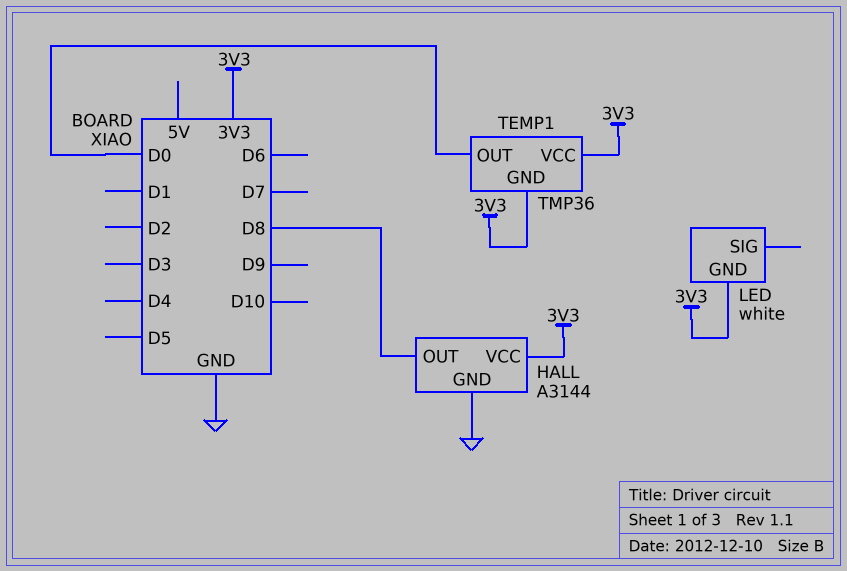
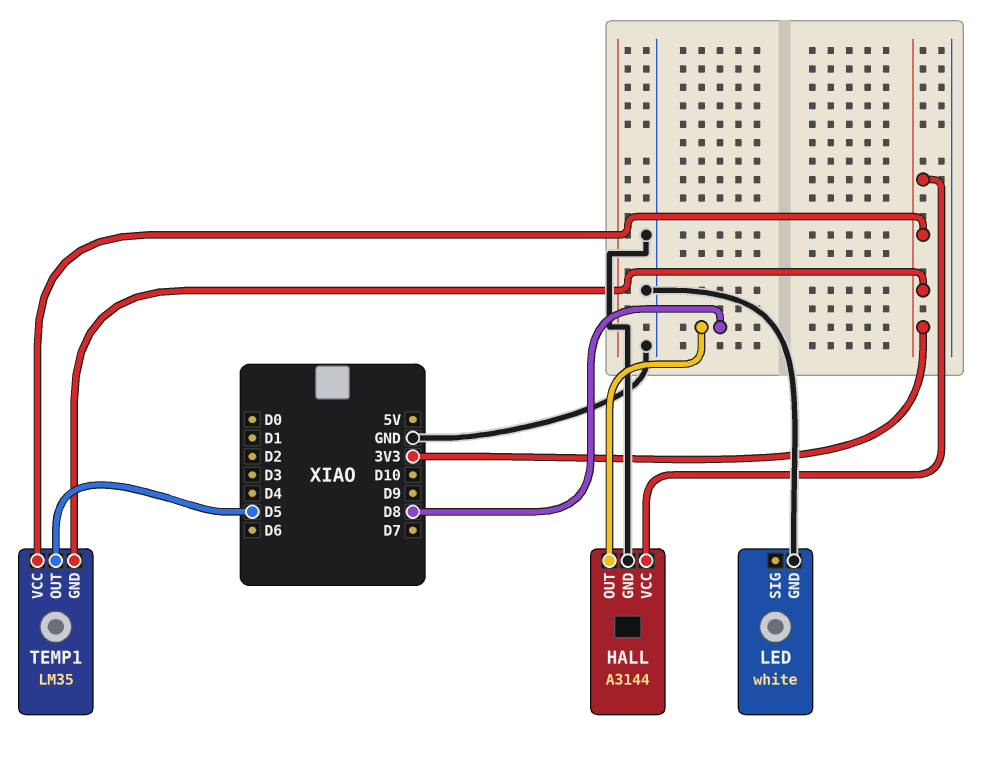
LED pin GND: 3V3 -> GND
TEMP1: TMP36 -> LM35
TEMP1 pin OUT: D0 -> D5

